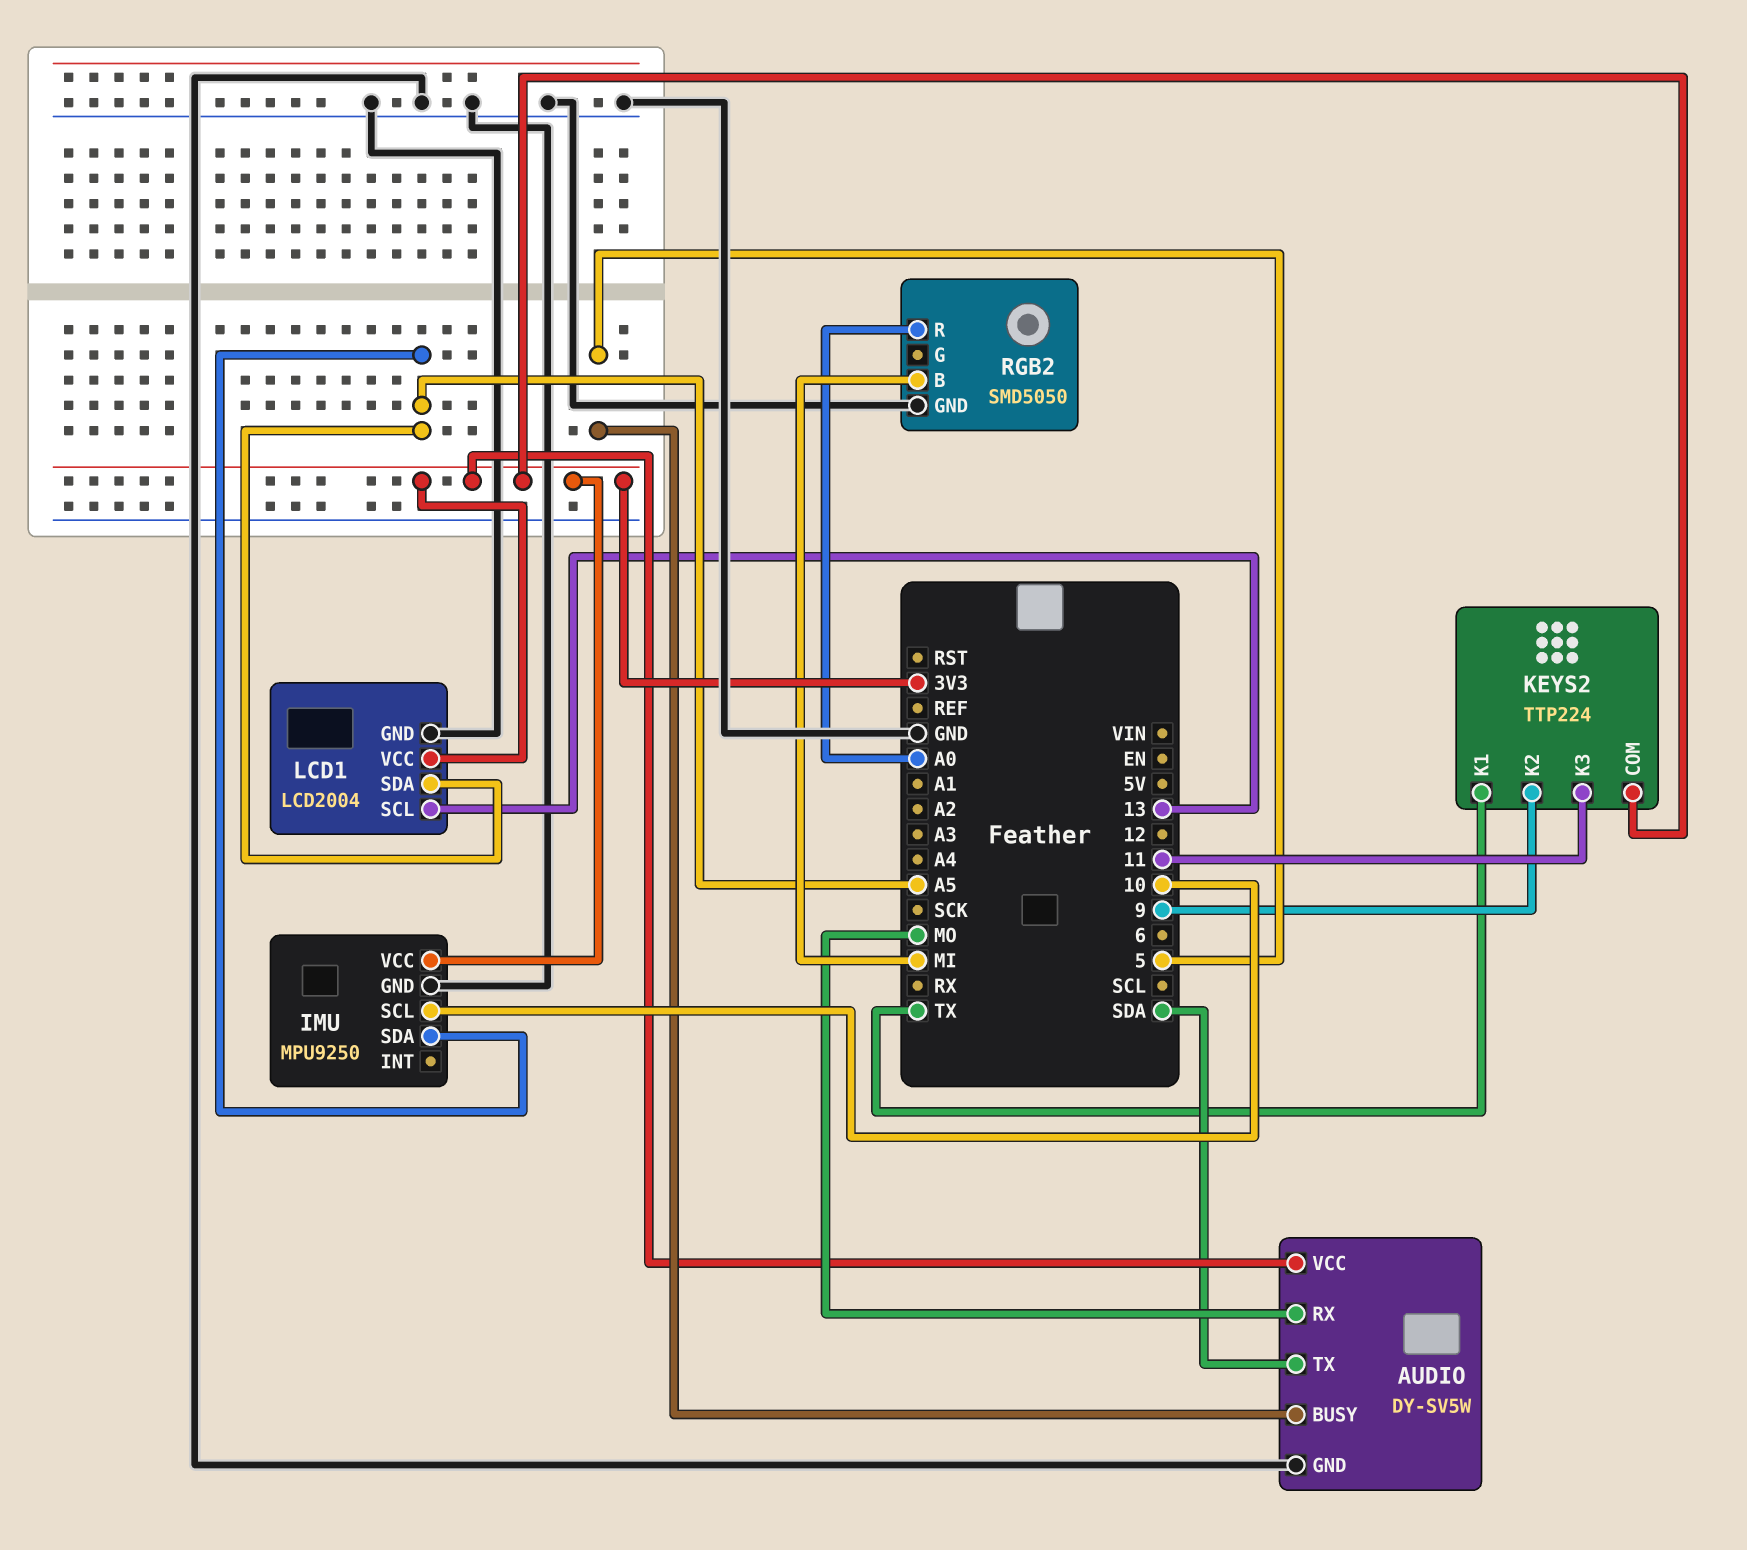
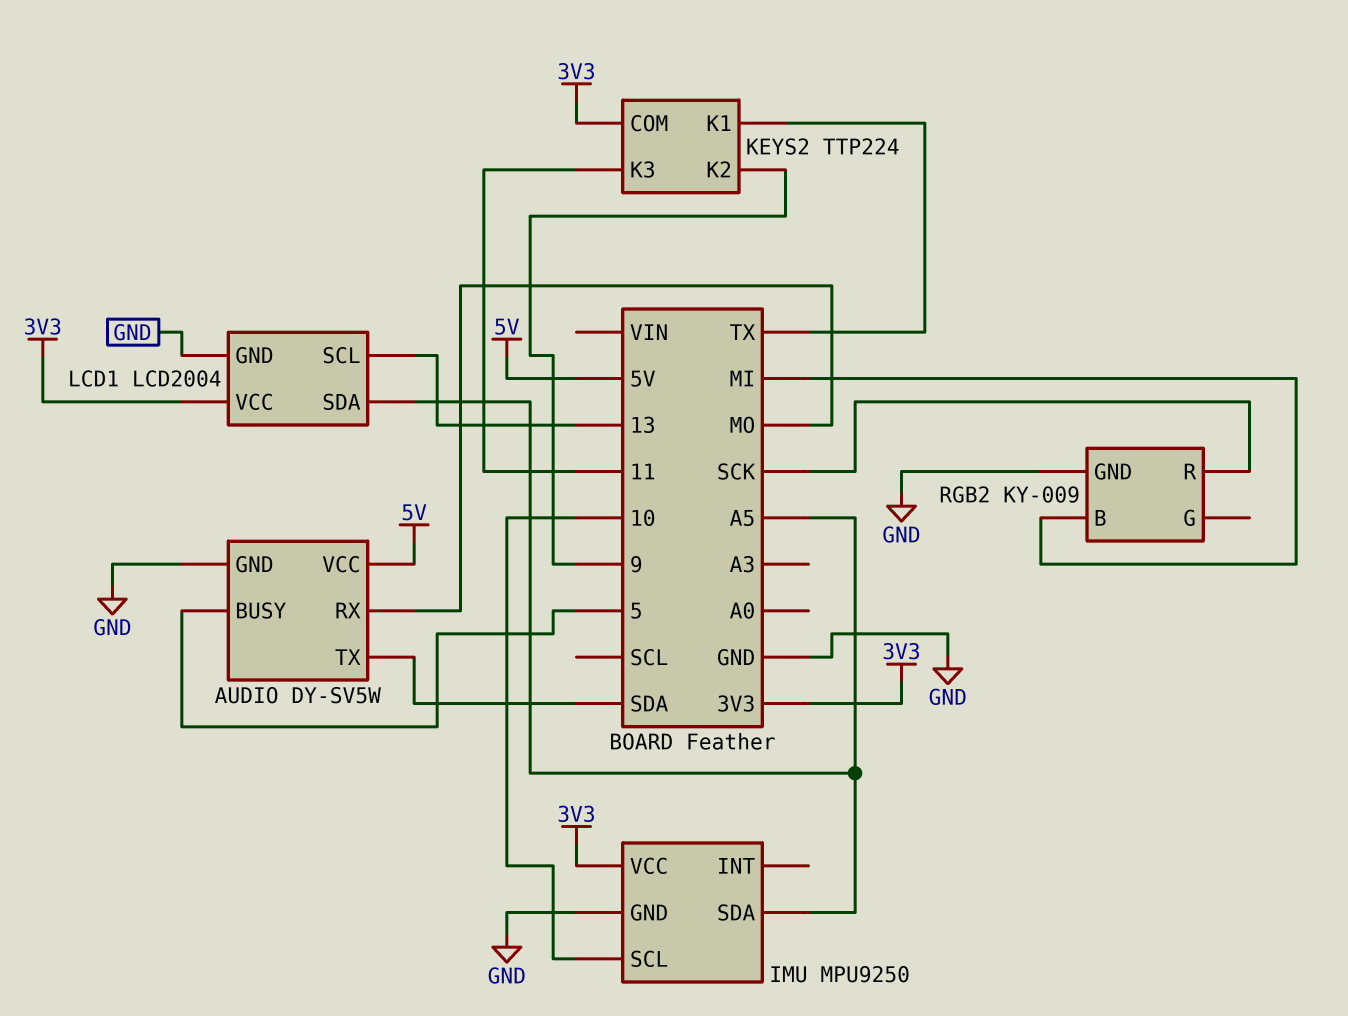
AUDIO pin VCC: 3V3 -> 5V
RGB2: SMD5050 -> KY-009
RGB2 pin R: A0 -> SCK

